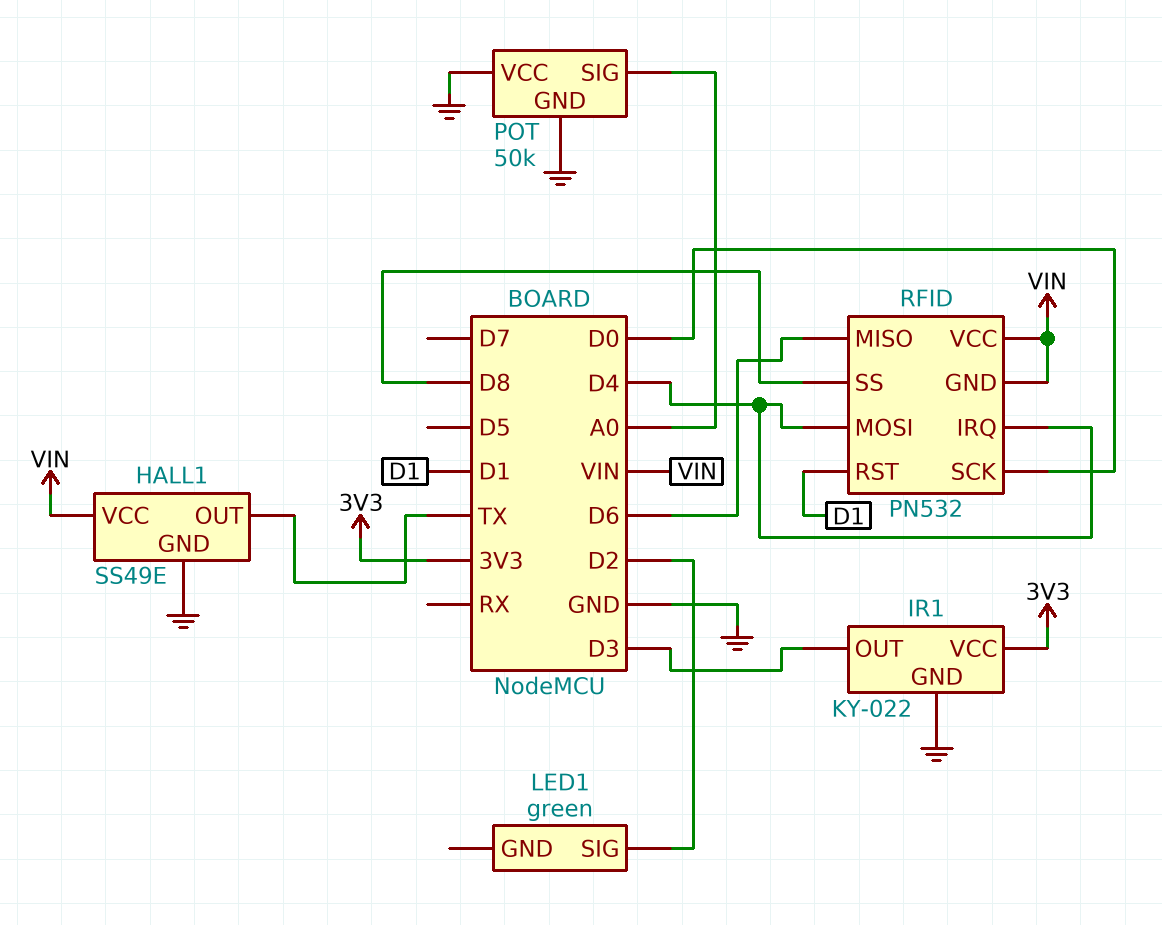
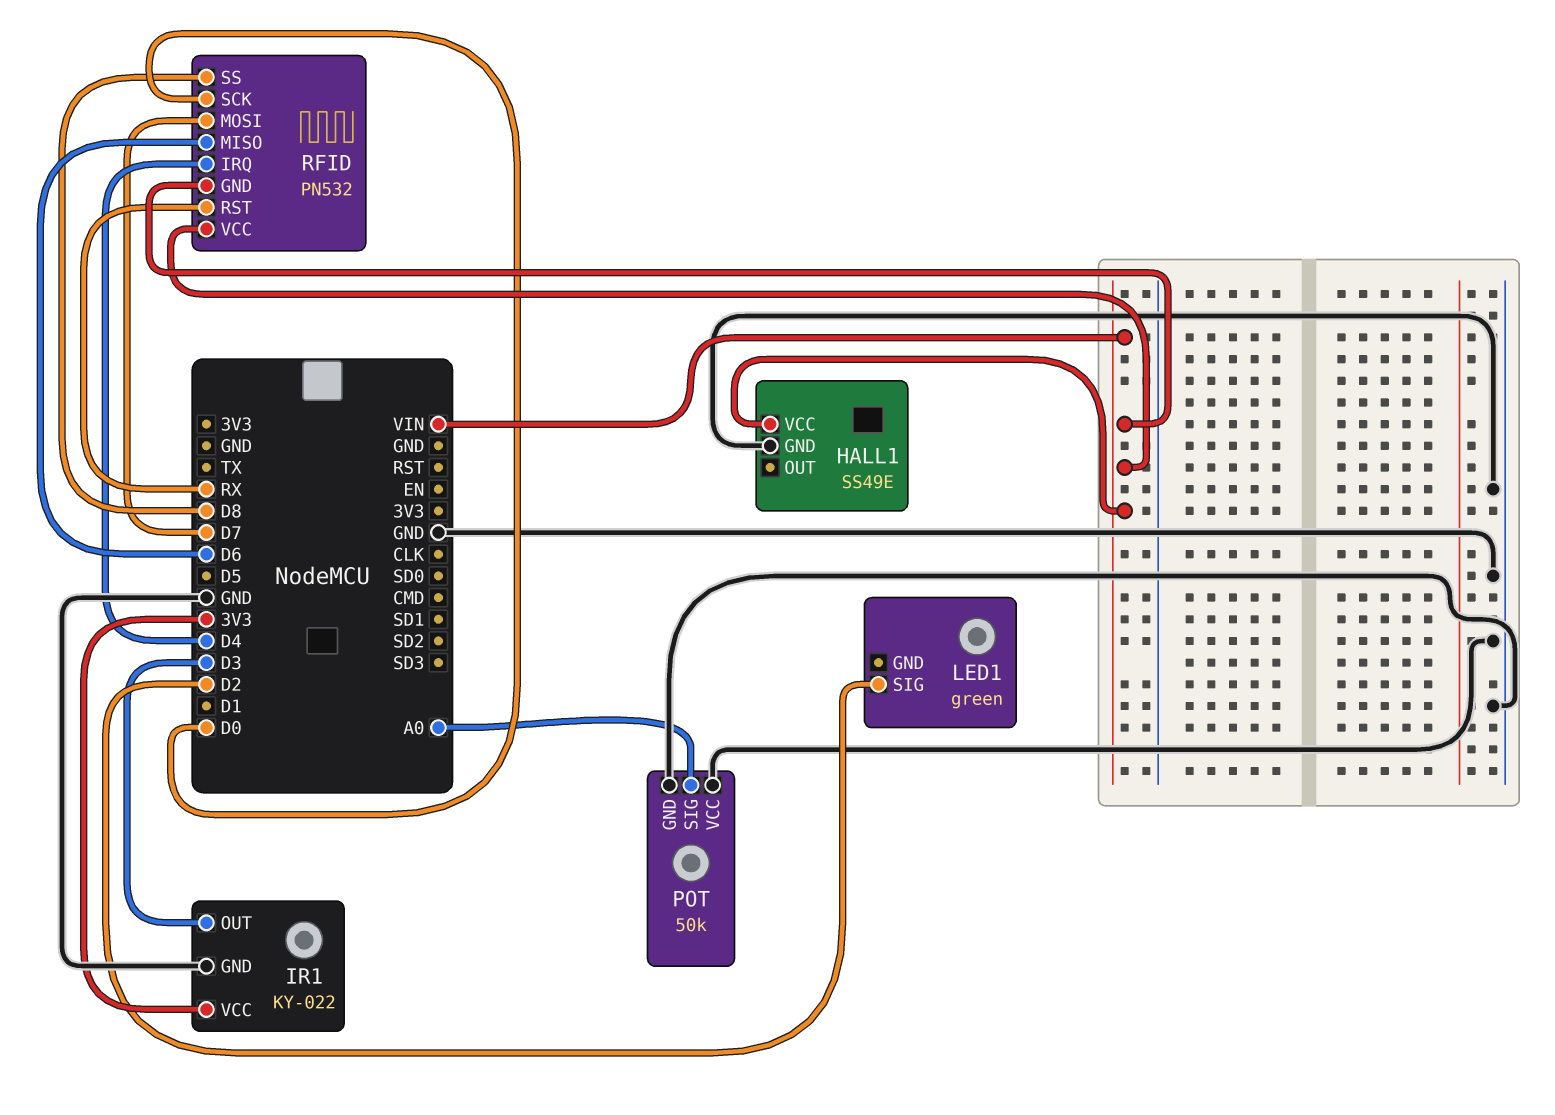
HALL1 pin OUT: TX -> none
RFID pin MOSI: D4 -> D7
RFID pin RST: D1 -> RX

